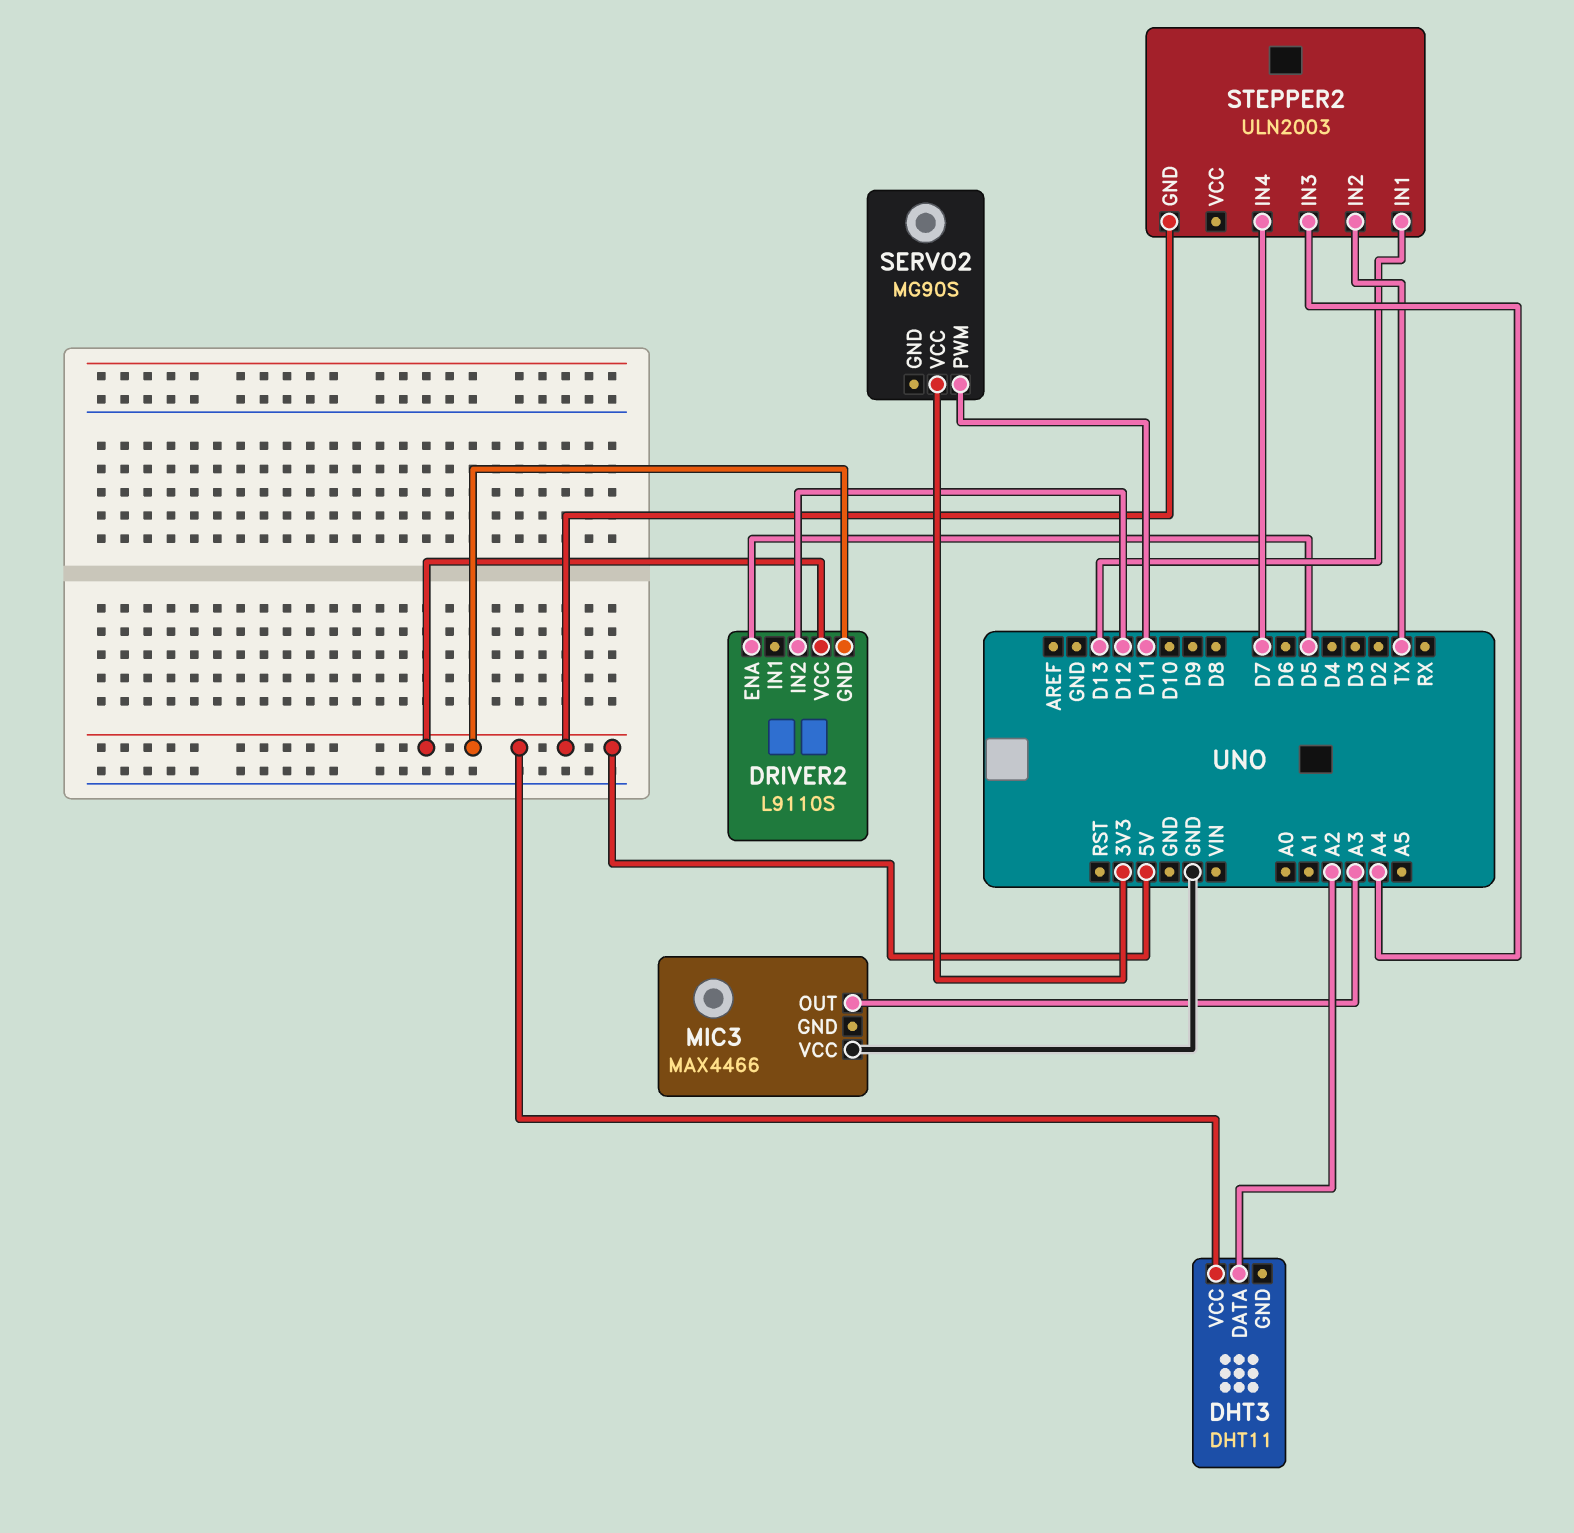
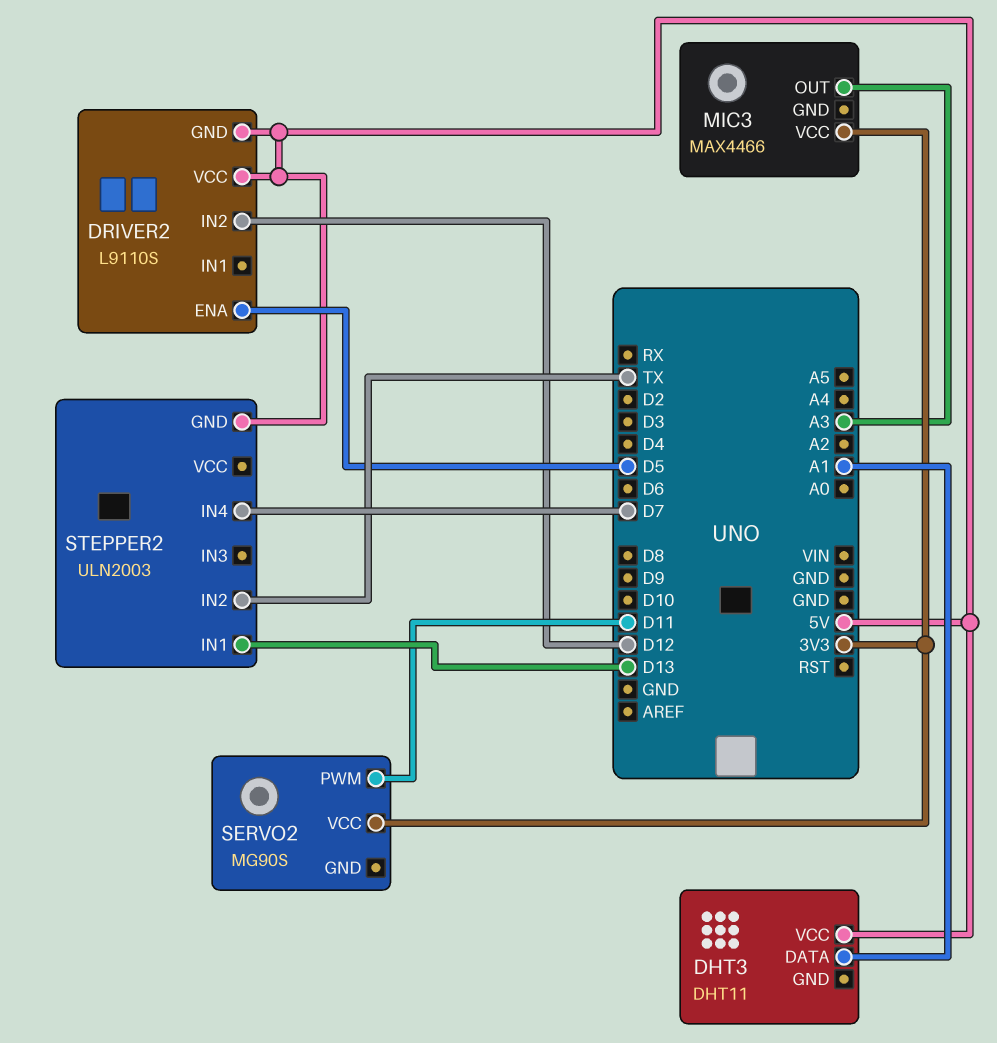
DHT3 pin DATA: A2 -> A1
MIC3 pin VCC: GND -> 3V3
STEPPER2 pin IN3: A4 -> none

